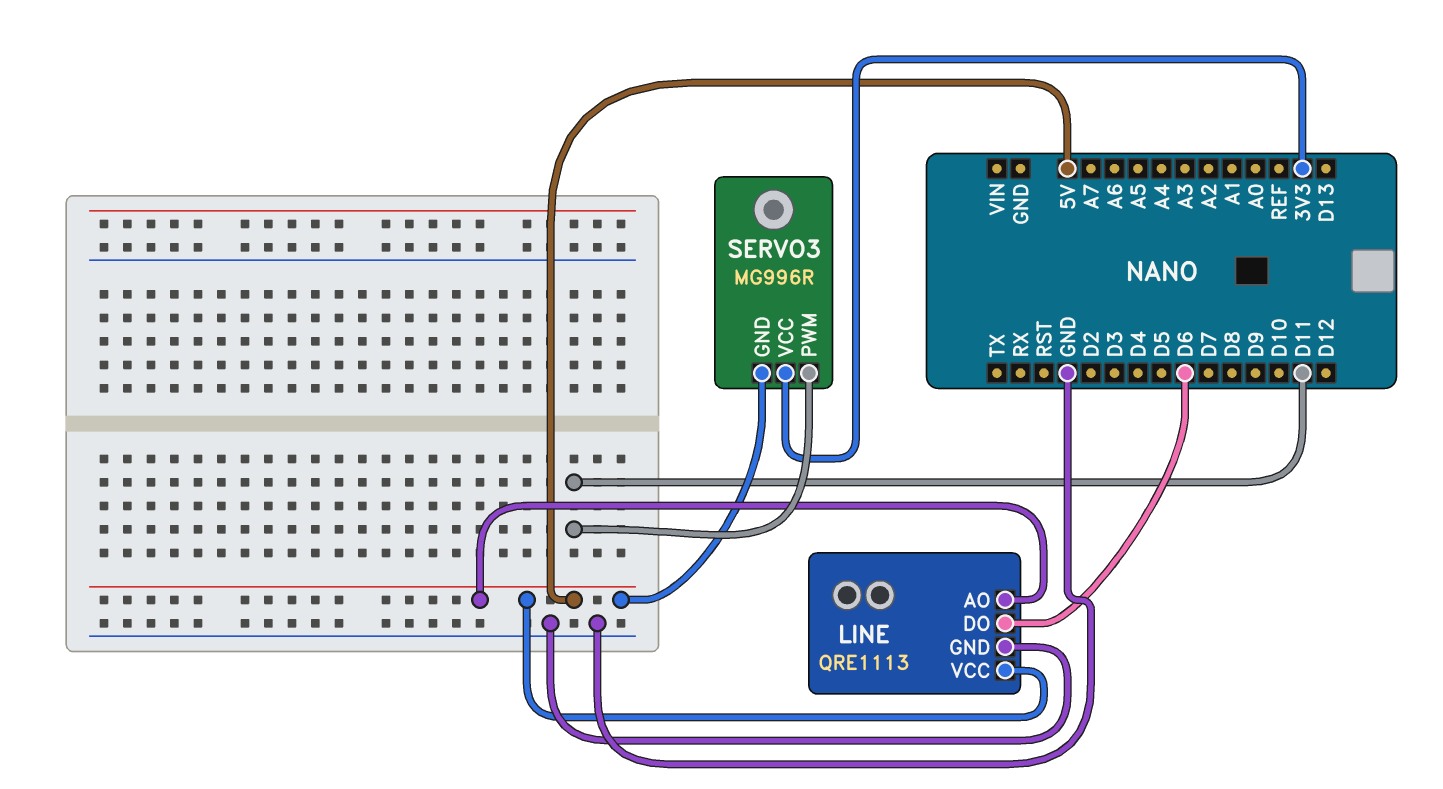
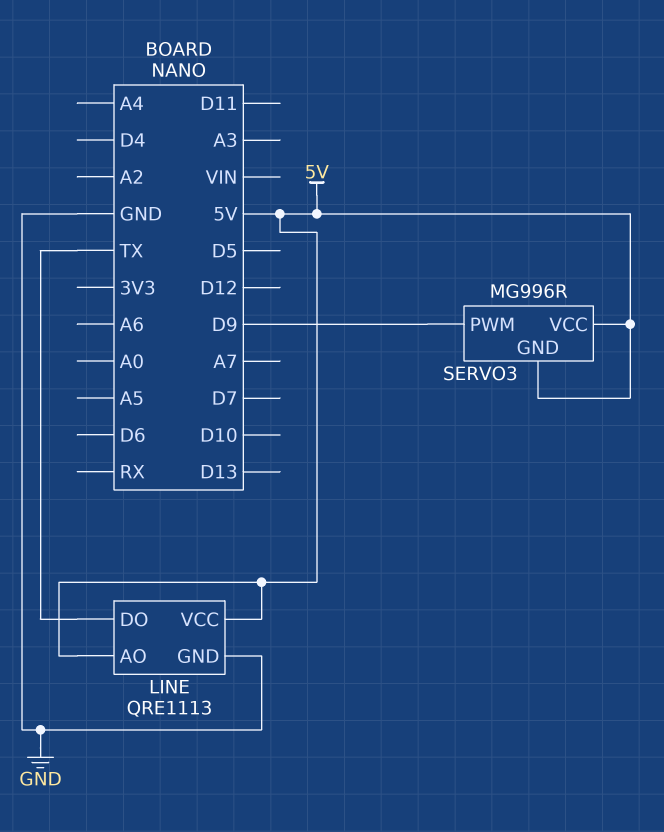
LINE pin DO: D6 -> TX
SERVO3 pin PWM: D11 -> D9
SERVO3 pin VCC: 3V3 -> 5V

